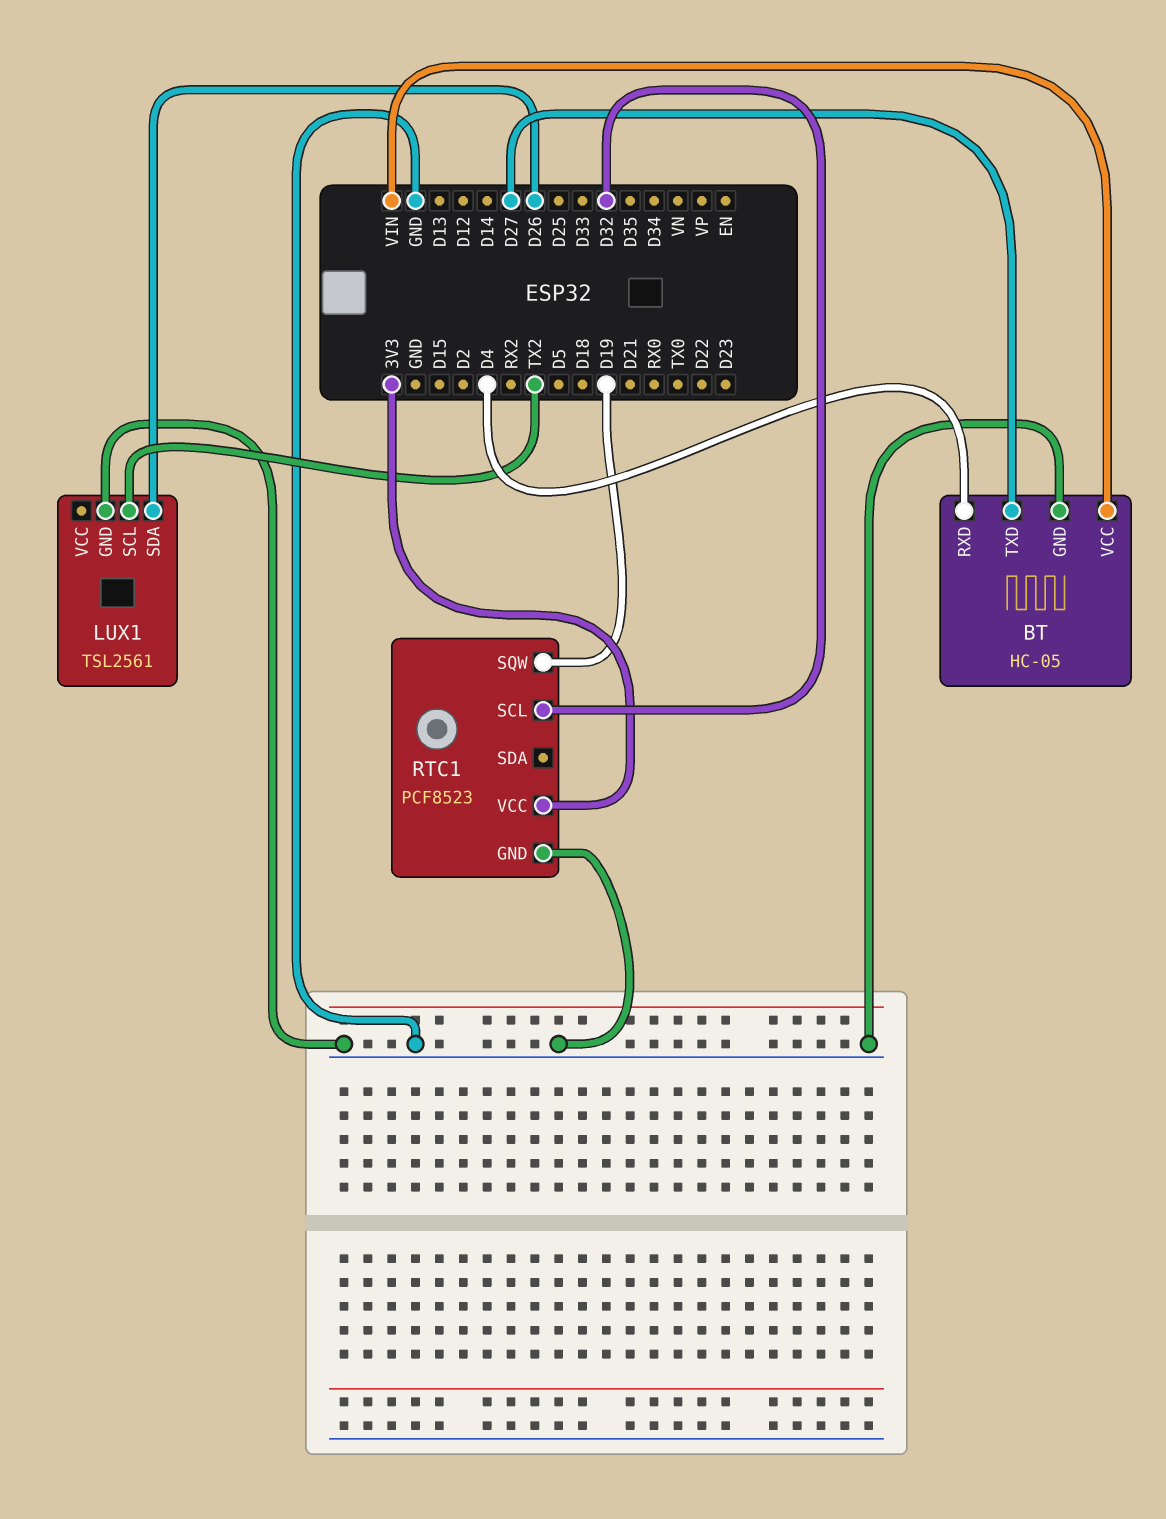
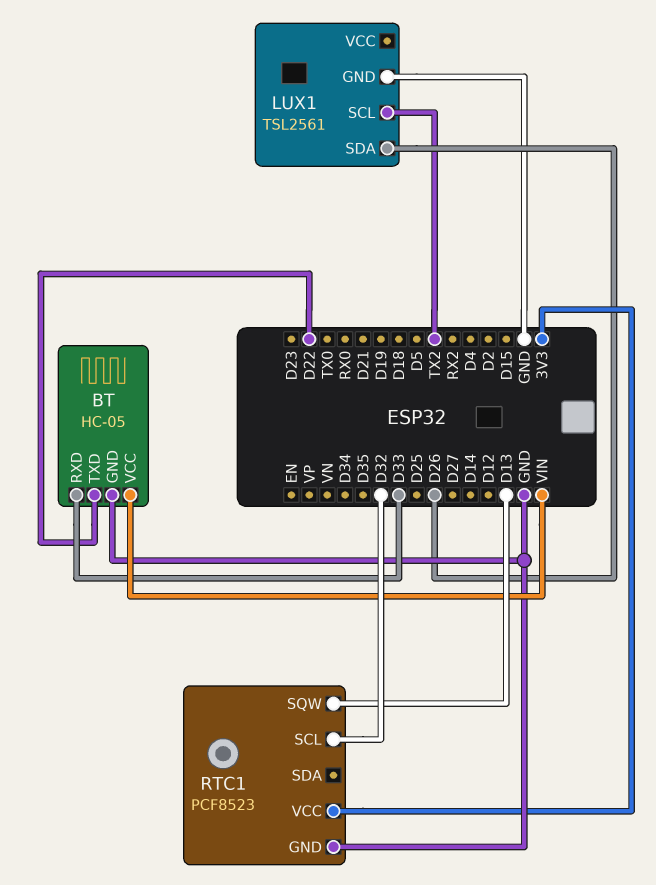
BT pin RXD: D4 -> D33
BT pin TXD: D27 -> D22
RTC1 pin SQW: D19 -> D13

